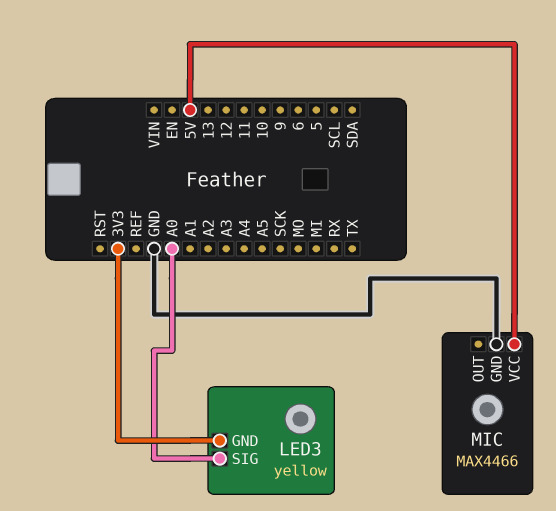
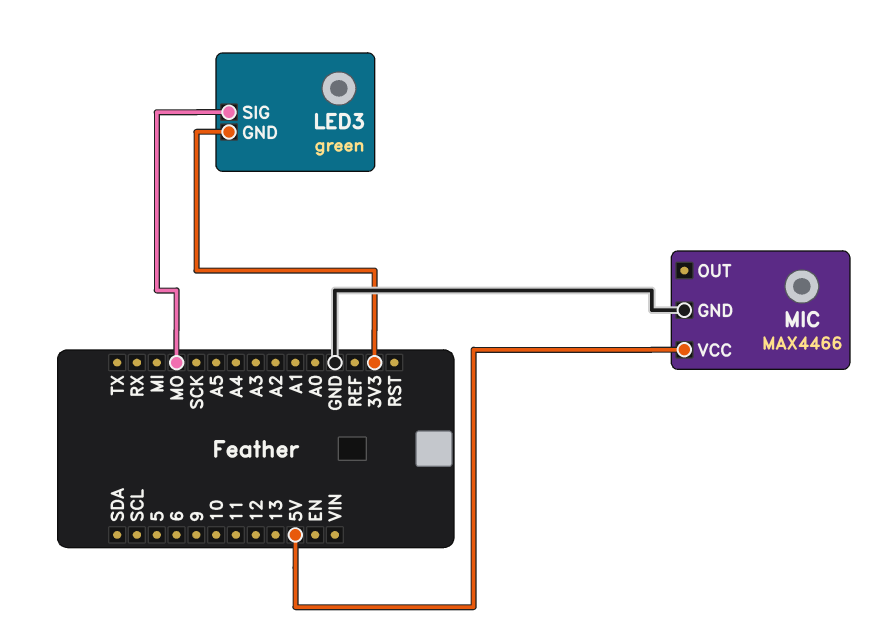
LED3: yellow -> green
LED3 pin SIG: A0 -> MO

